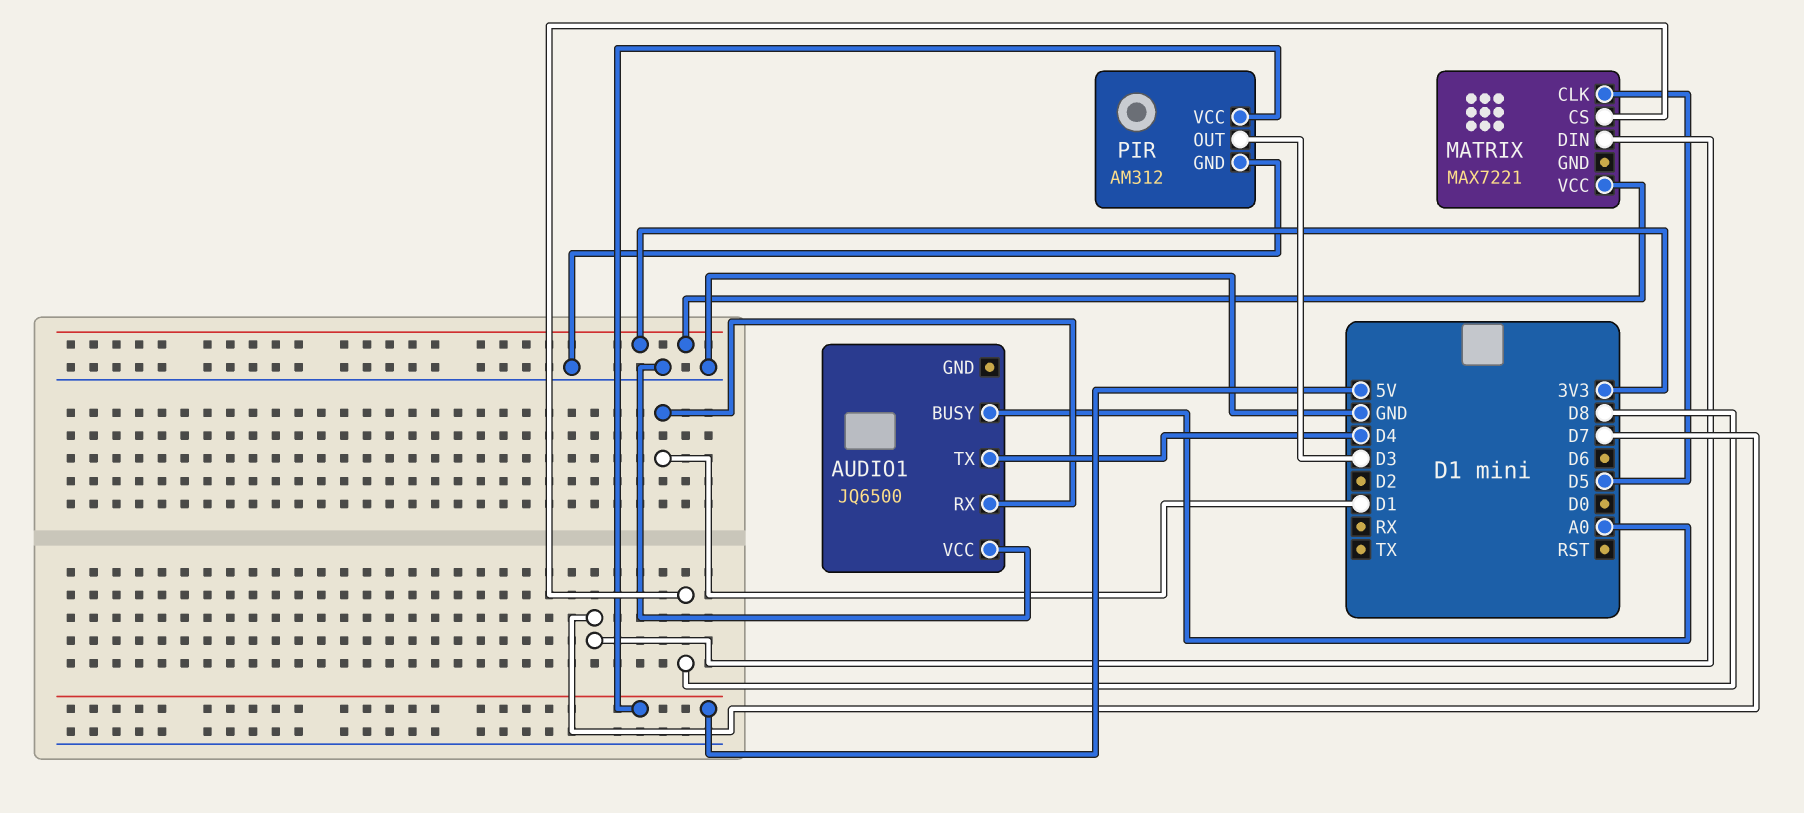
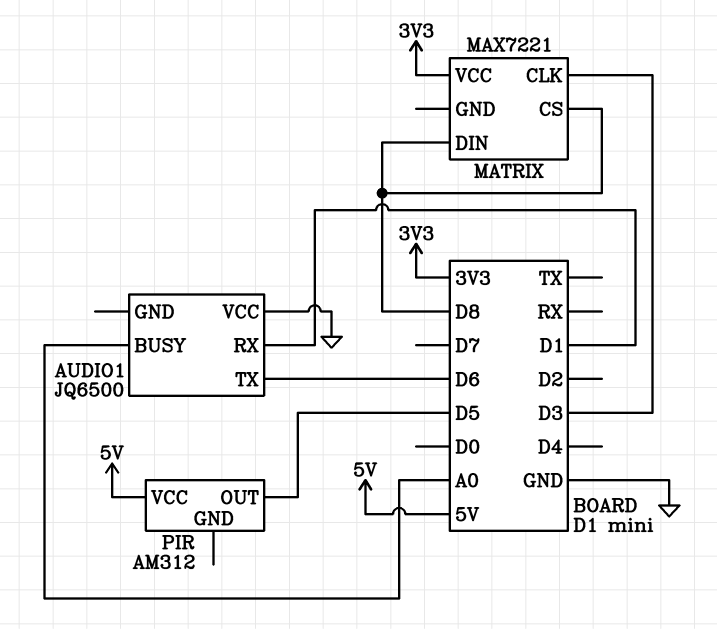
AUDIO1 pin TX: D4 -> D6
MATRIX pin CLK: D5 -> D3
MATRIX pin DIN: D7 -> D8
PIR pin GND: GND -> none
PIR pin OUT: D3 -> D5

